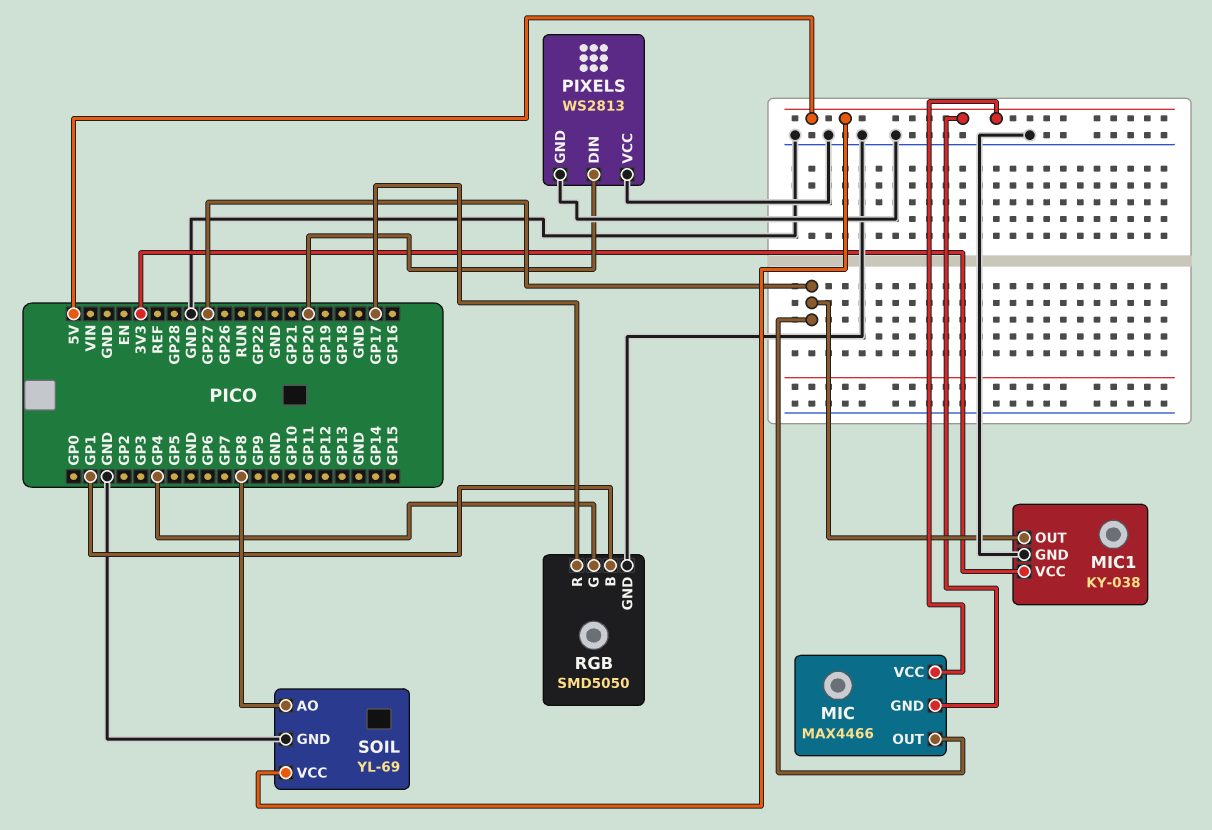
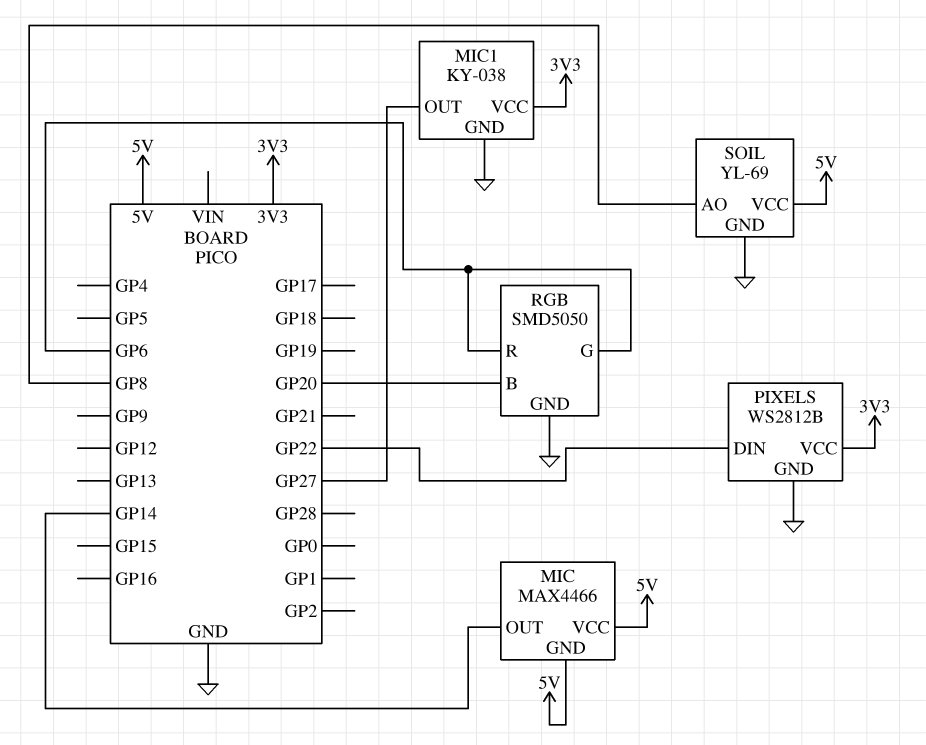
MIC pin OUT: GP27 -> GP14
PIXELS: WS2813 -> WS2812B
PIXELS pin DIN: GP20 -> GP22
PIXELS pin VCC: GND -> 3V3
RGB pin B: GP1 -> GP20
RGB pin G: GP4 -> GP6
RGB pin R: GP17 -> GP6

